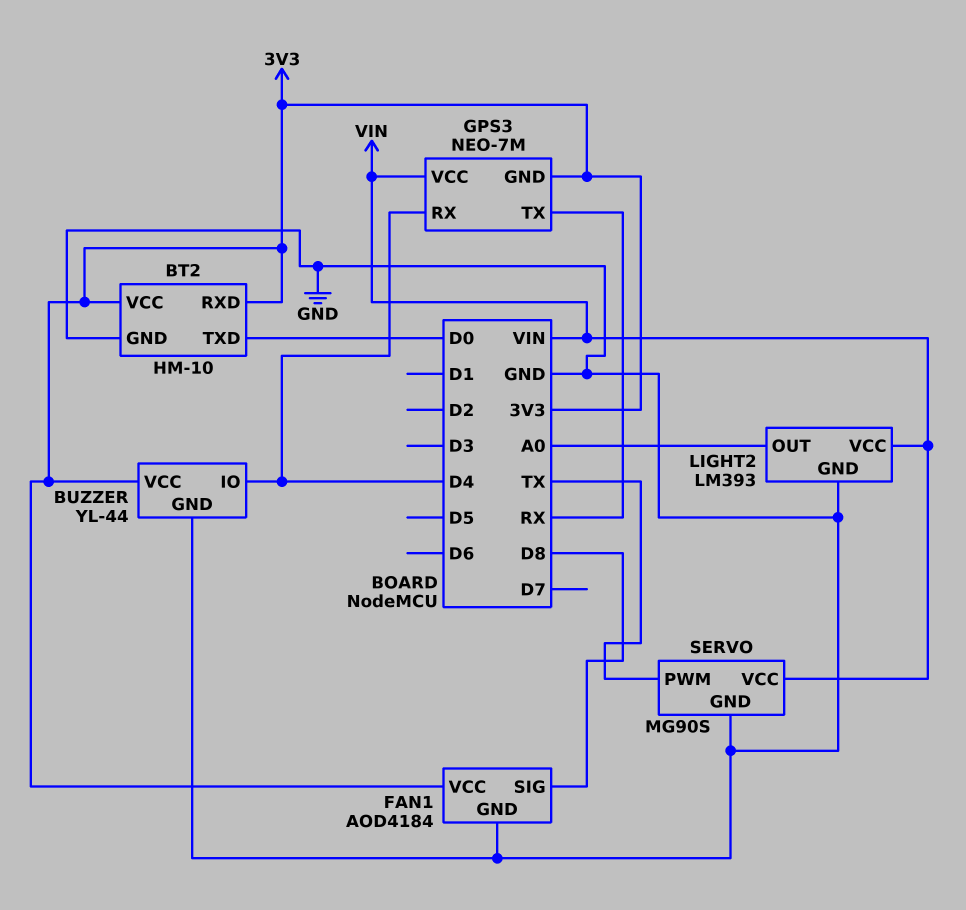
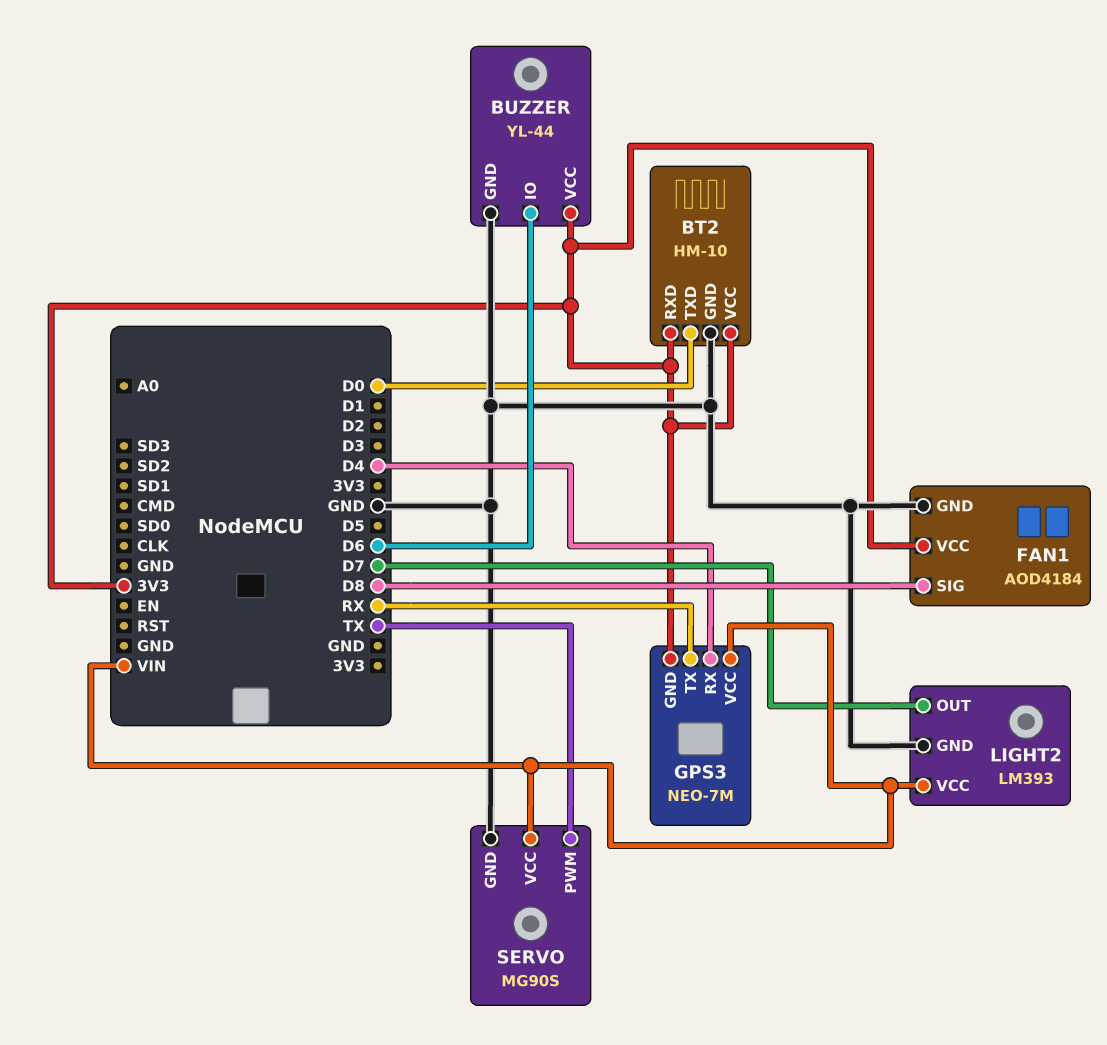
BUZZER pin IO: D4 -> D6
LIGHT2 pin OUT: A0 -> D7

